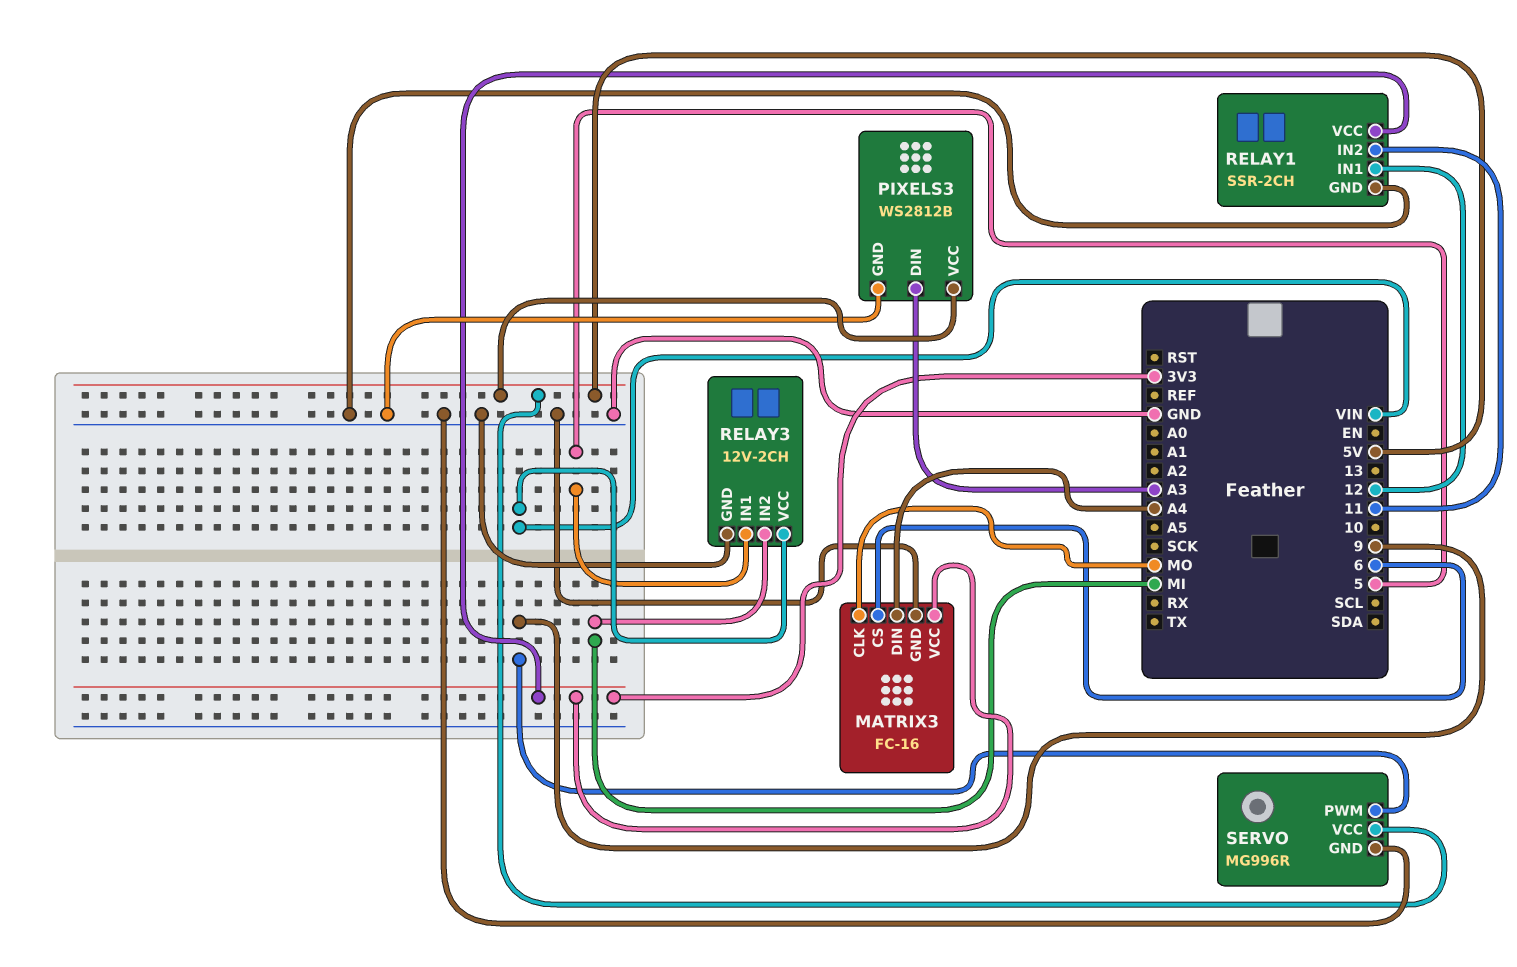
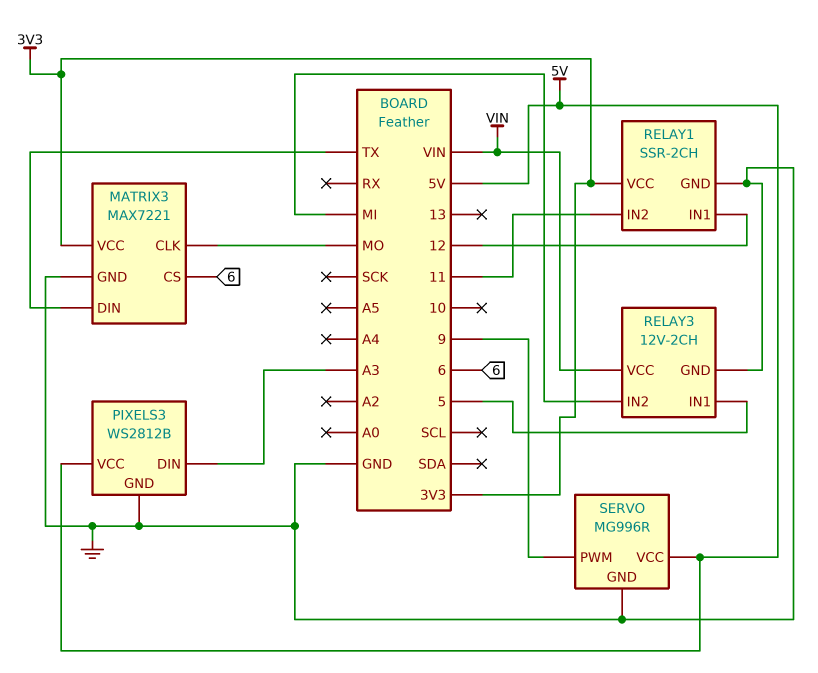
MATRIX3: FC-16 -> MAX7221
MATRIX3 pin DIN: A4 -> TX

